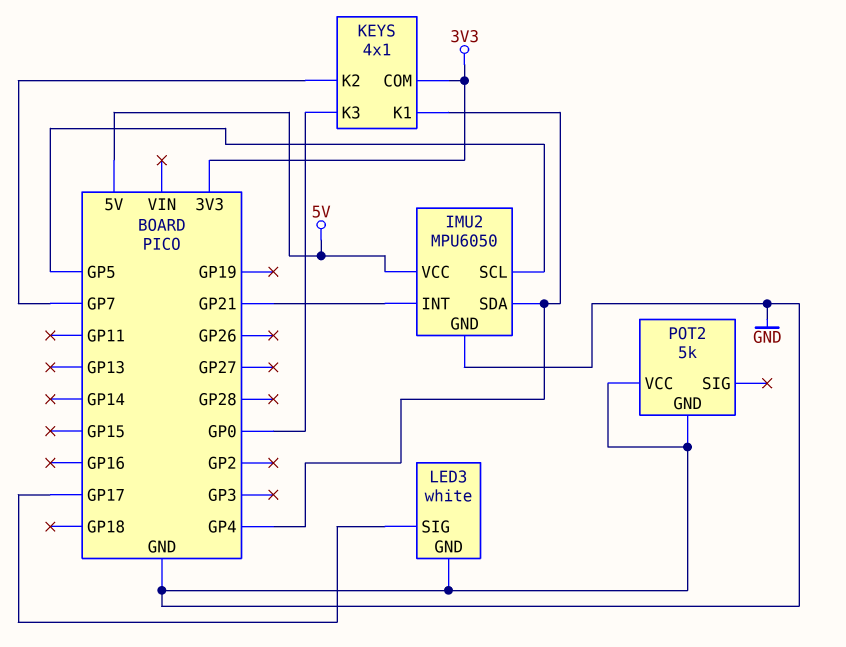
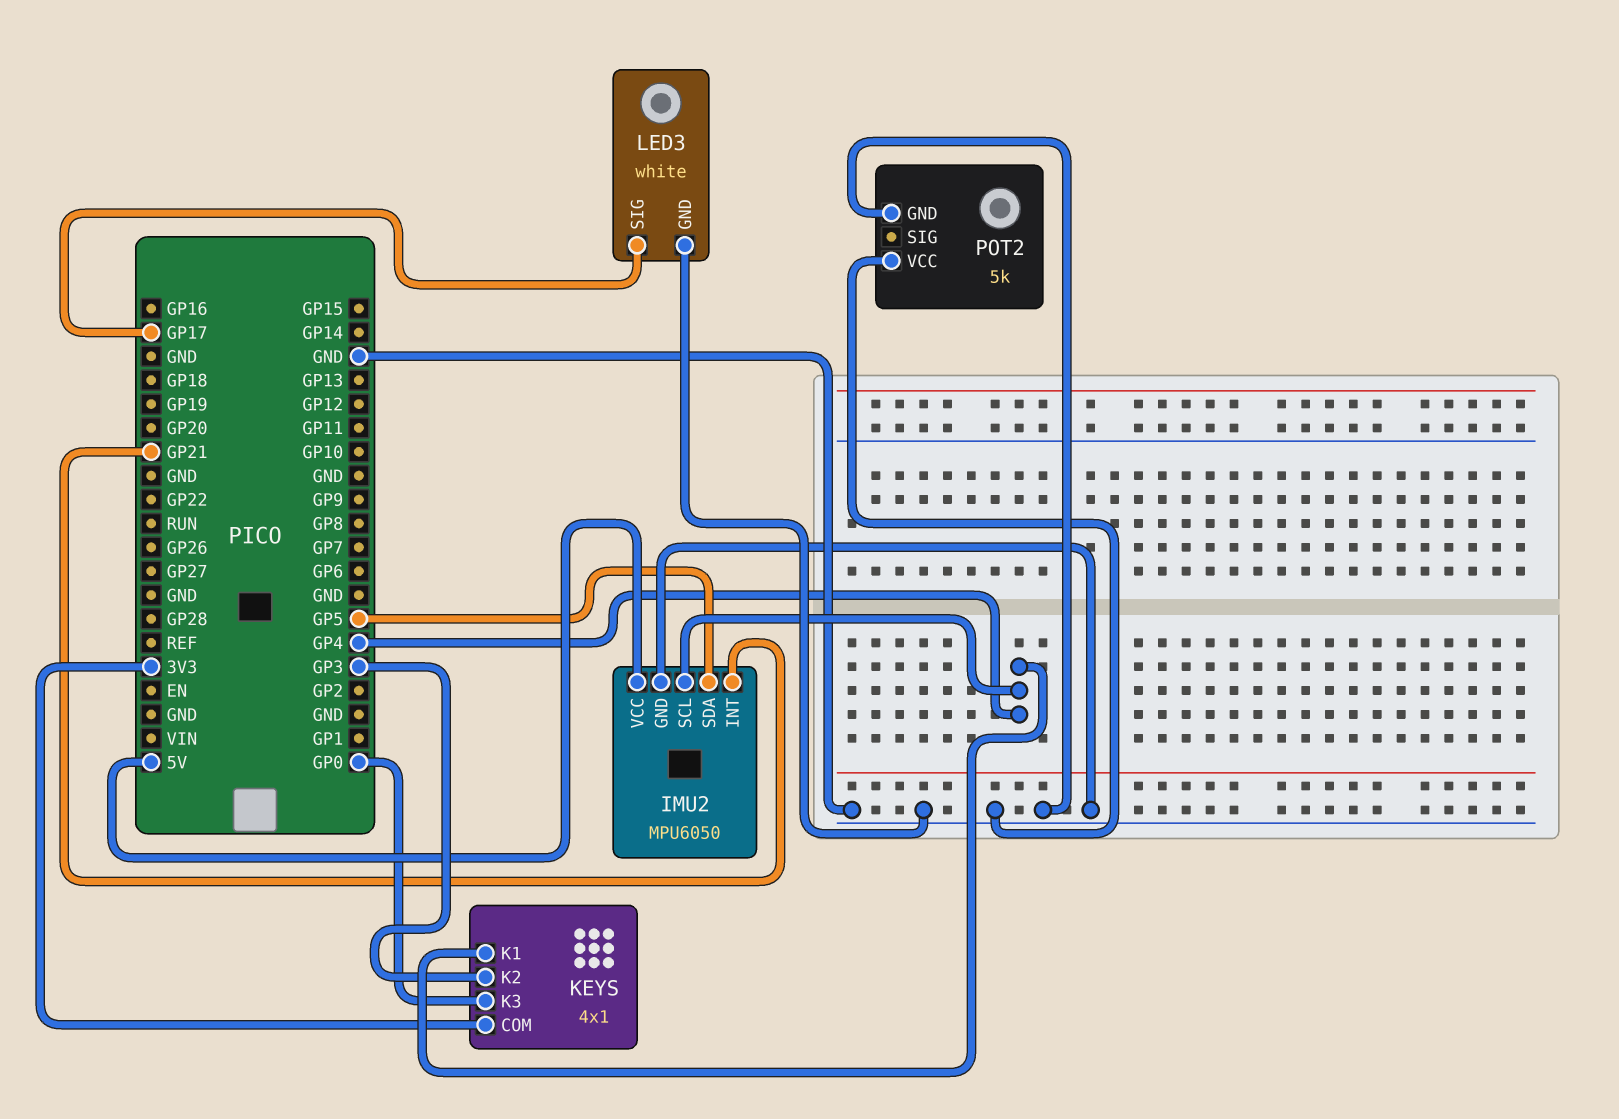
IMU2 pin SCL: GP5 -> GP4
IMU2 pin SDA: GP4 -> GP5
KEYS pin K2: GP7 -> GP3

